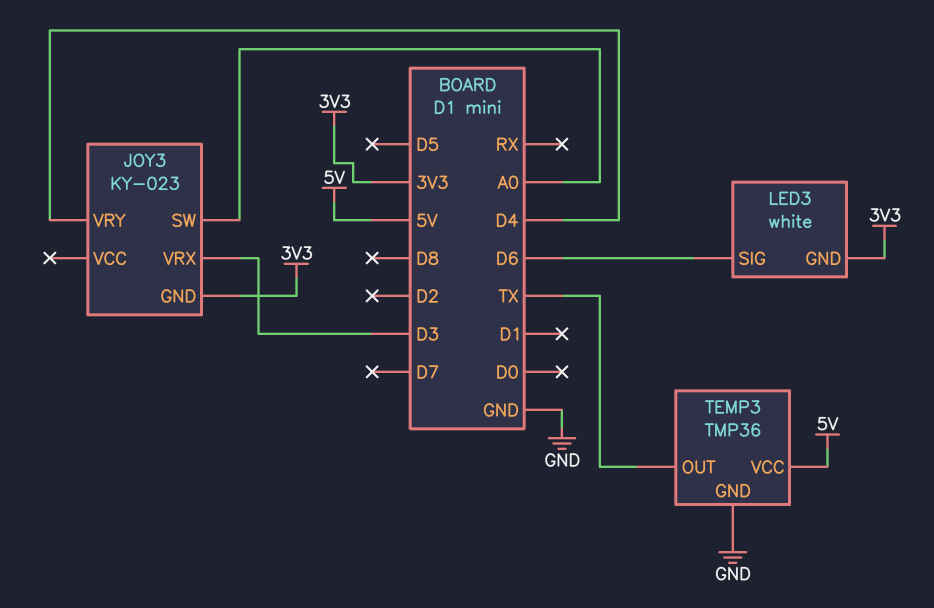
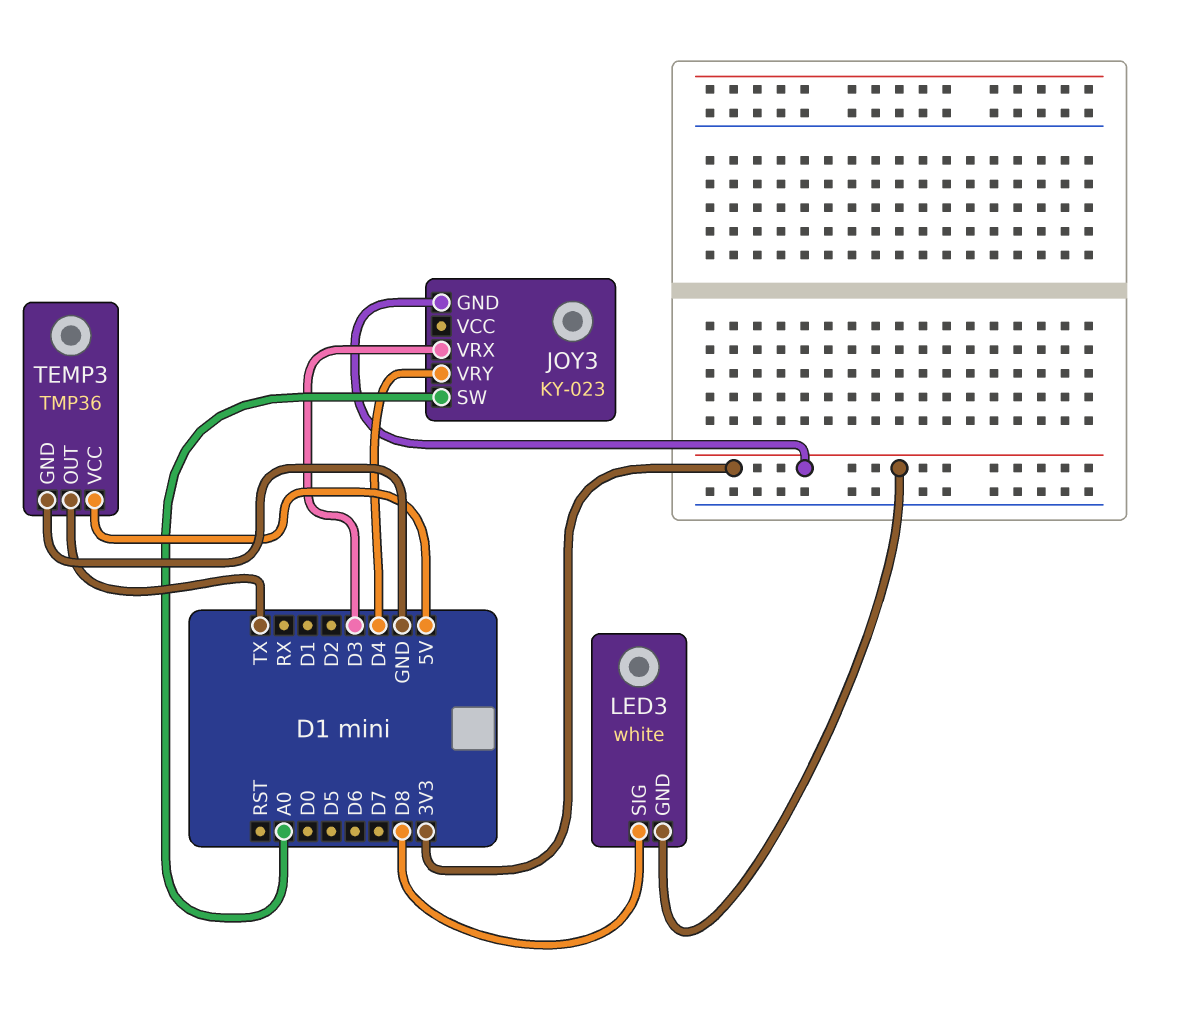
LED3 pin SIG: D6 -> D8

